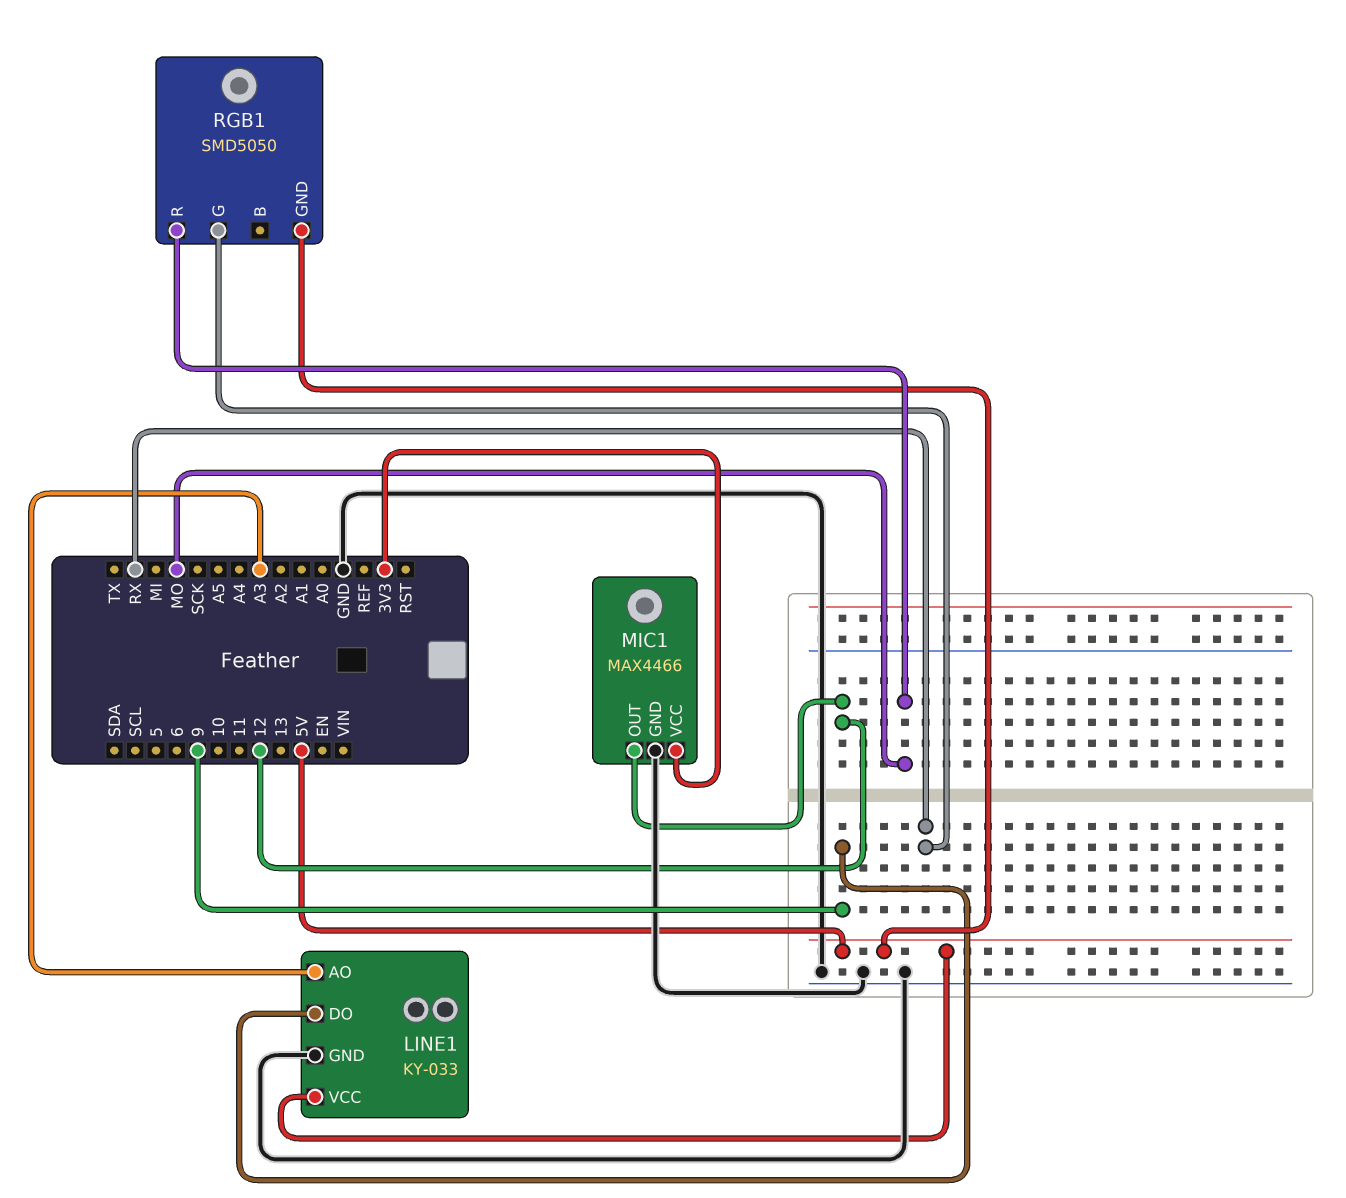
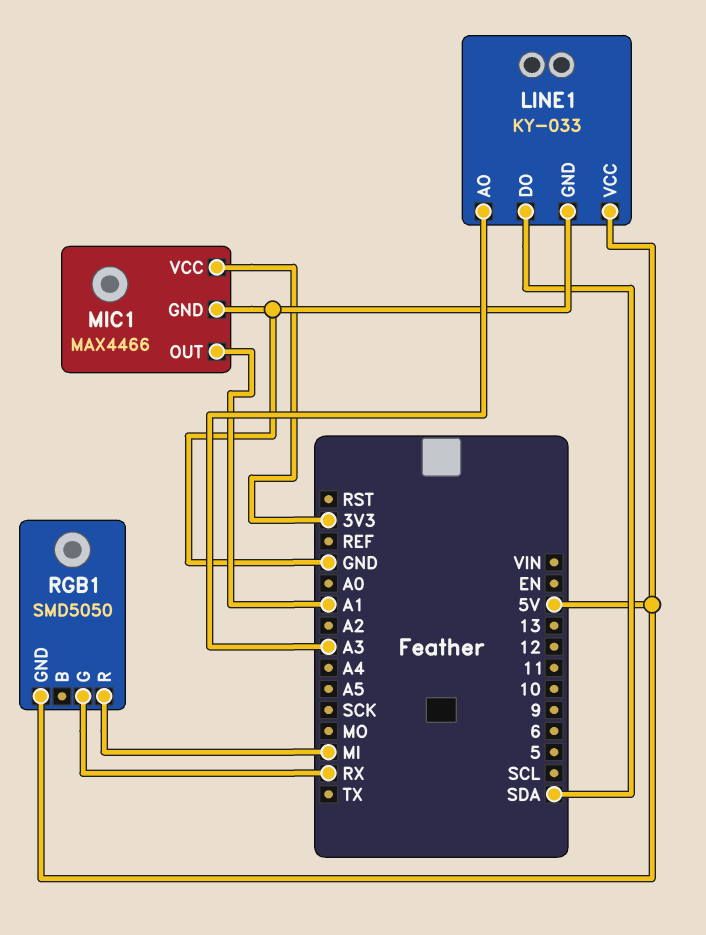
LINE1 pin DO: 9 -> SDA
MIC1 pin OUT: 12 -> A1
RGB1 pin R: MO -> MI

